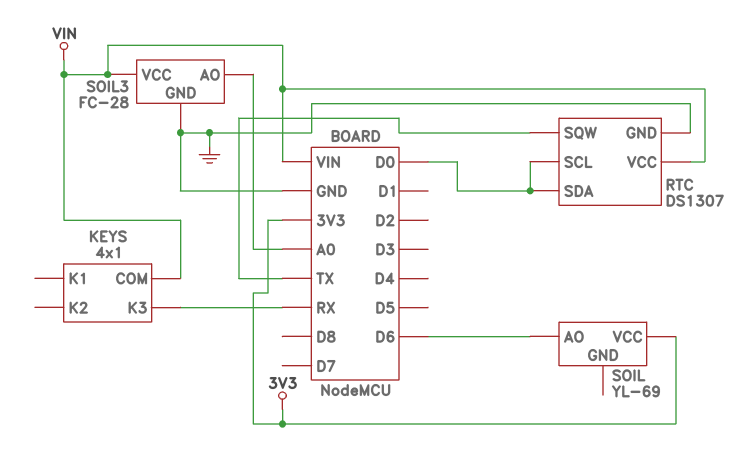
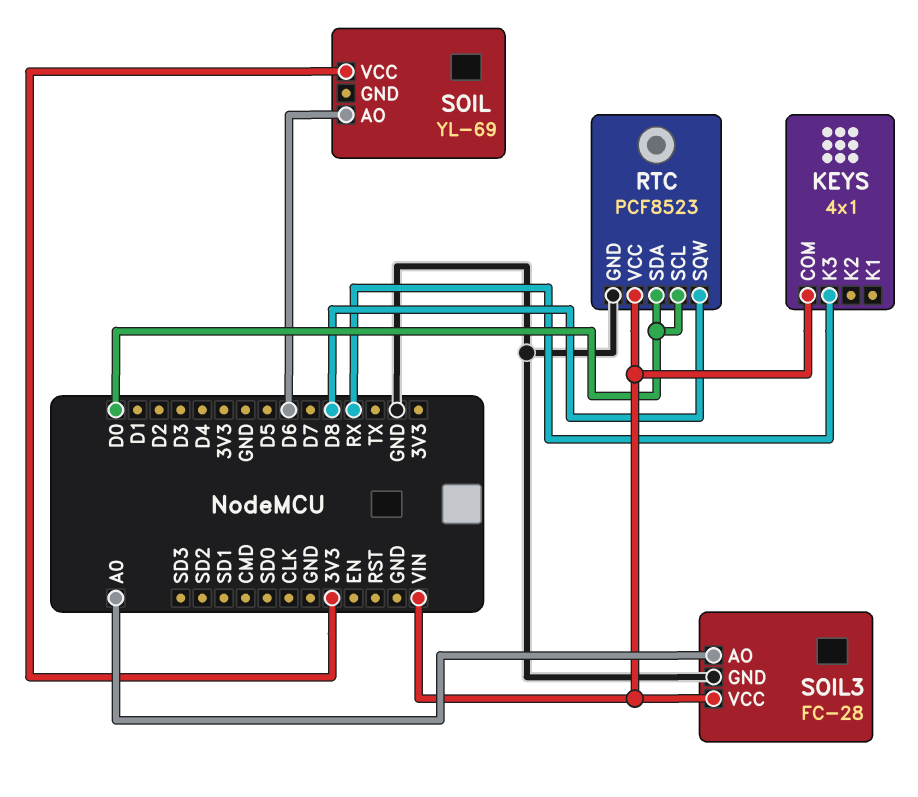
RTC: DS1307 -> PCF8523
RTC pin SQW: TX -> D8

